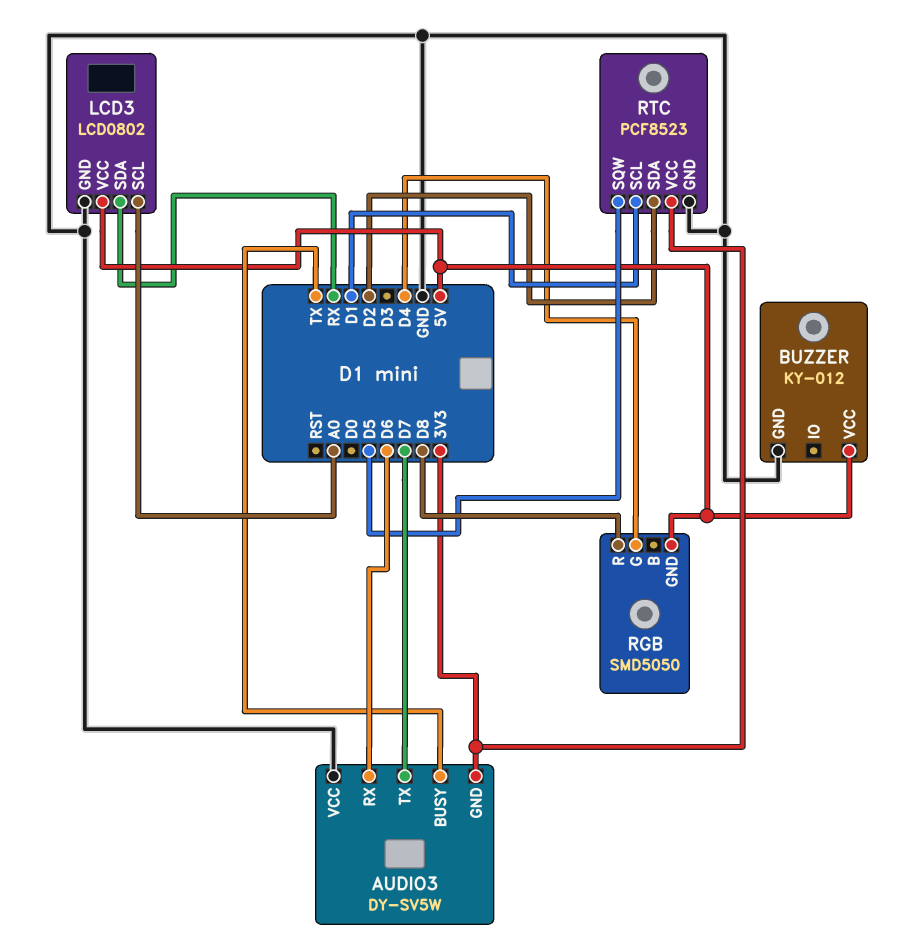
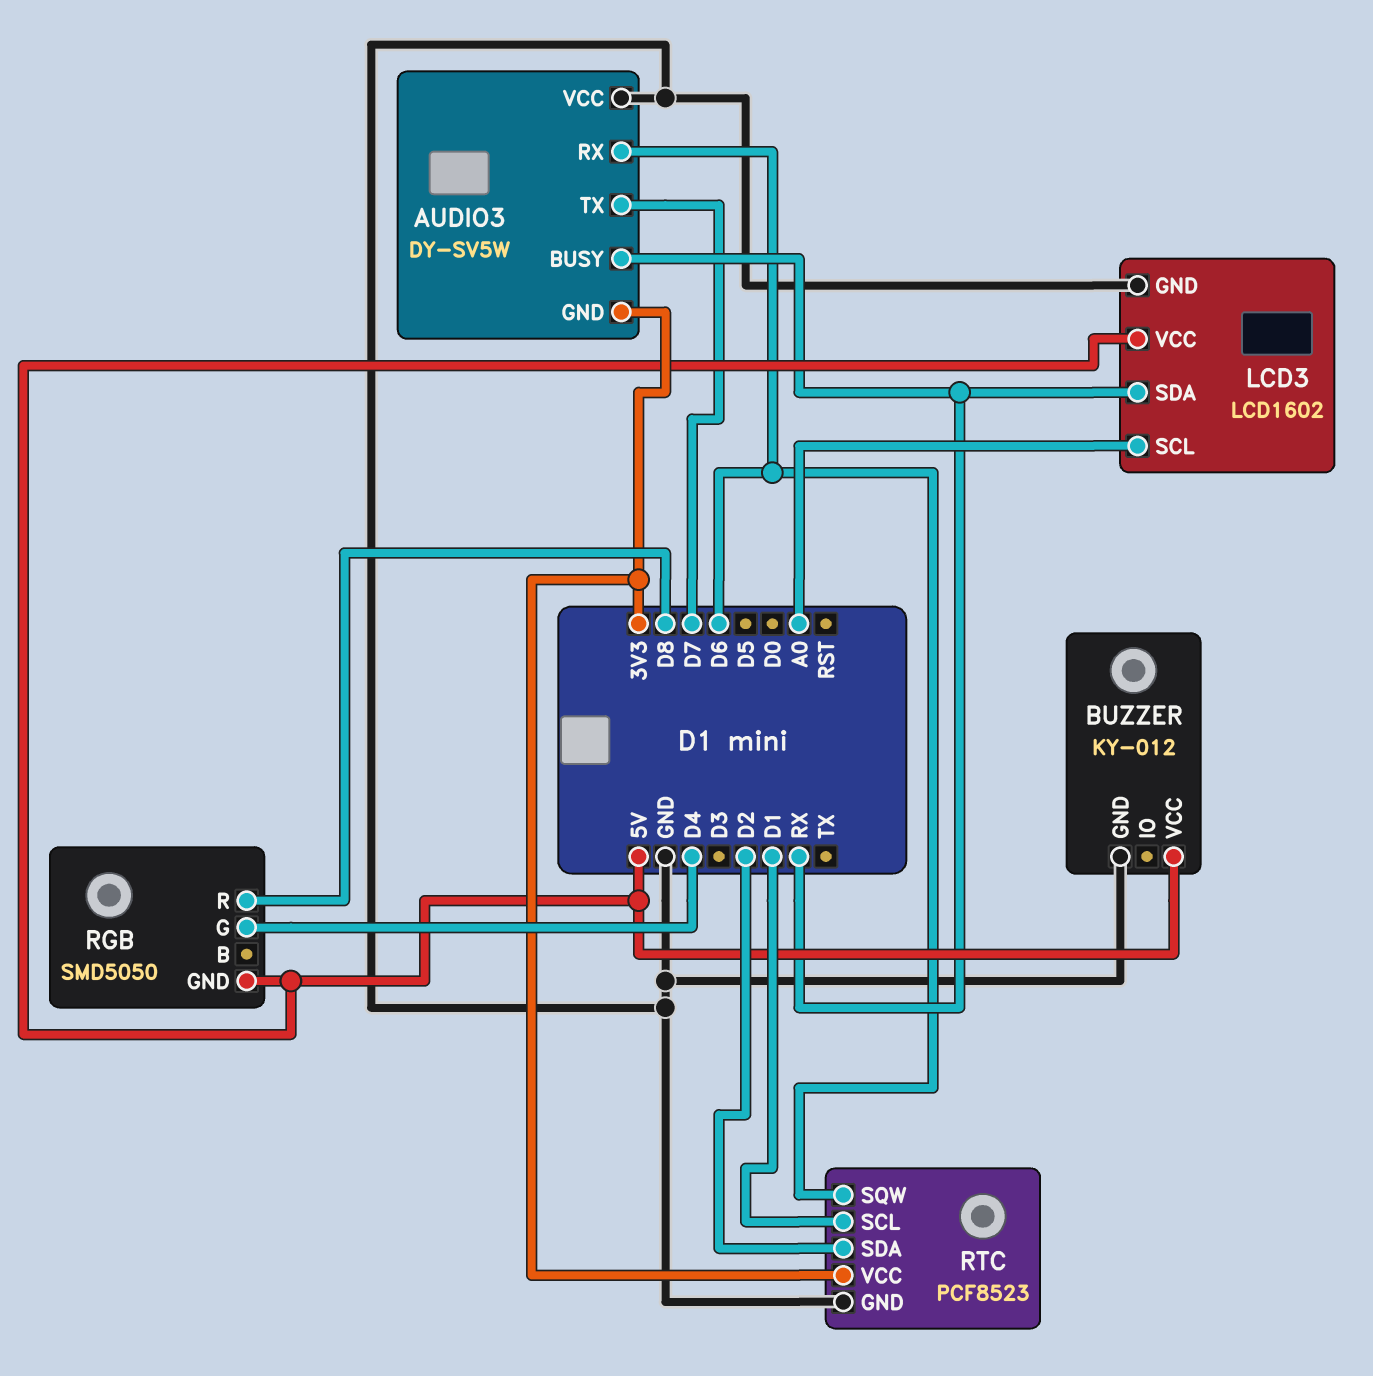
AUDIO3 pin BUSY: TX -> RX
LCD3: LCD0802 -> LCD1602
RTC pin SQW: D5 -> D6

